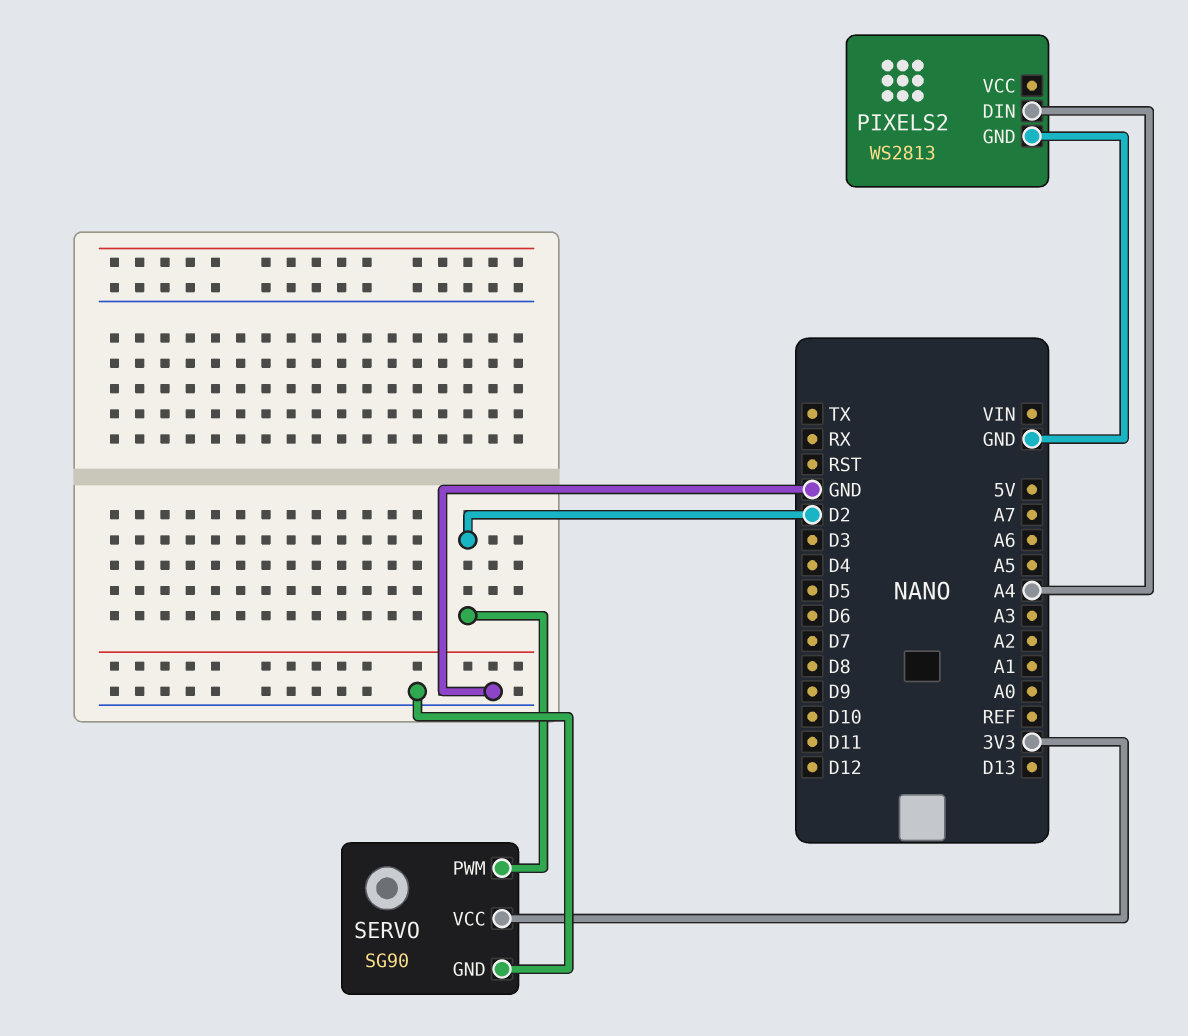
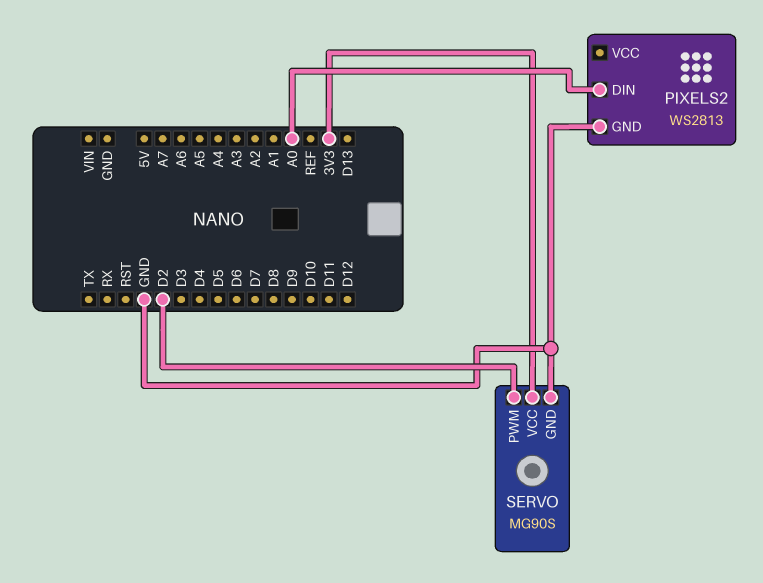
PIXELS2 pin DIN: A4 -> A0
SERVO: SG90 -> MG90S

